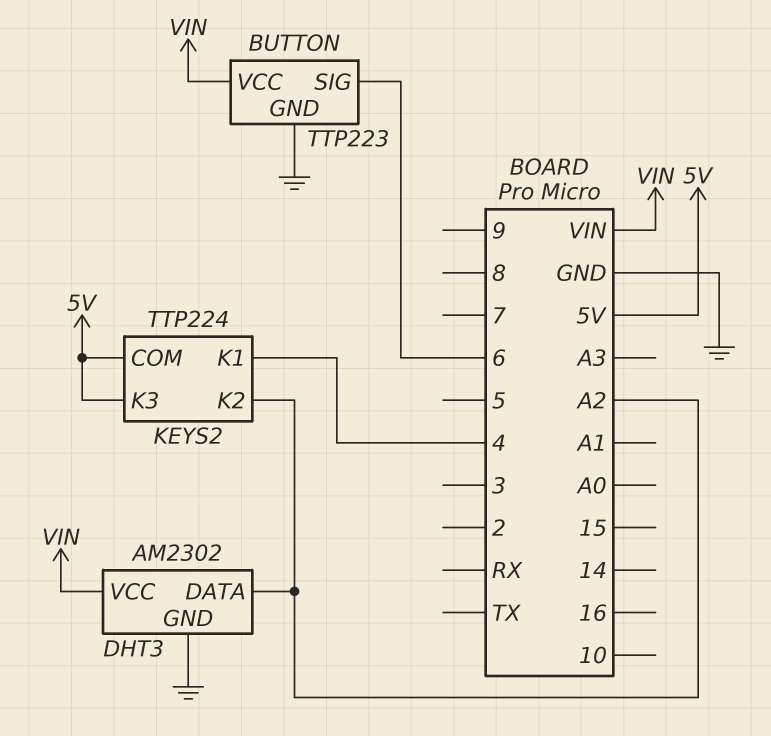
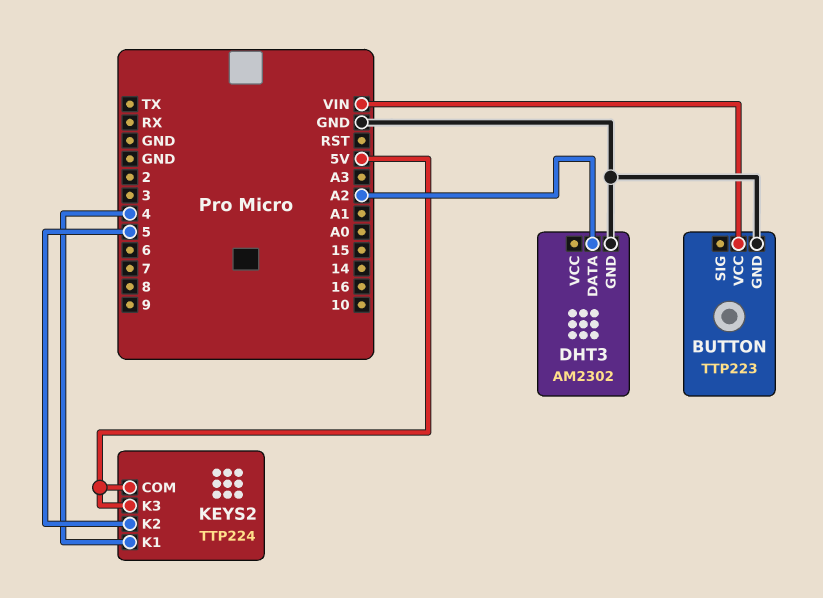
BUTTON pin SIG: 6 -> none
DHT3 pin VCC: VIN -> none
KEYS2 pin K2: A2 -> 5

